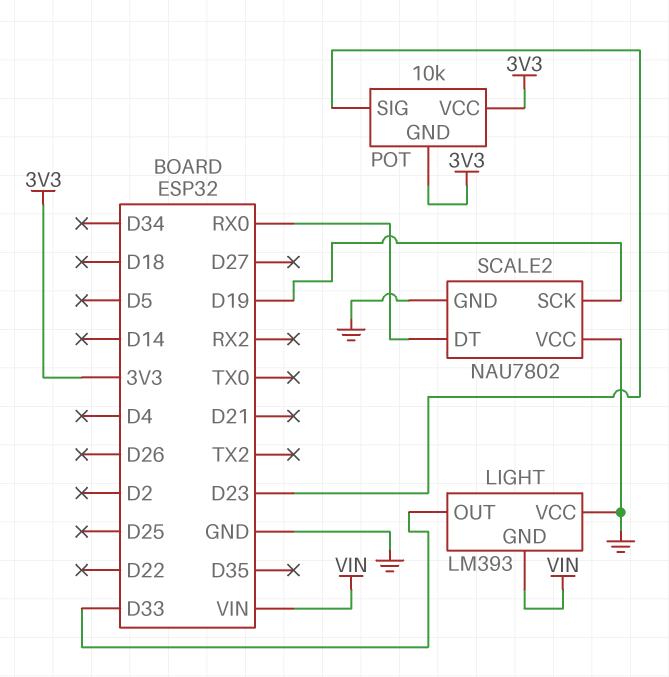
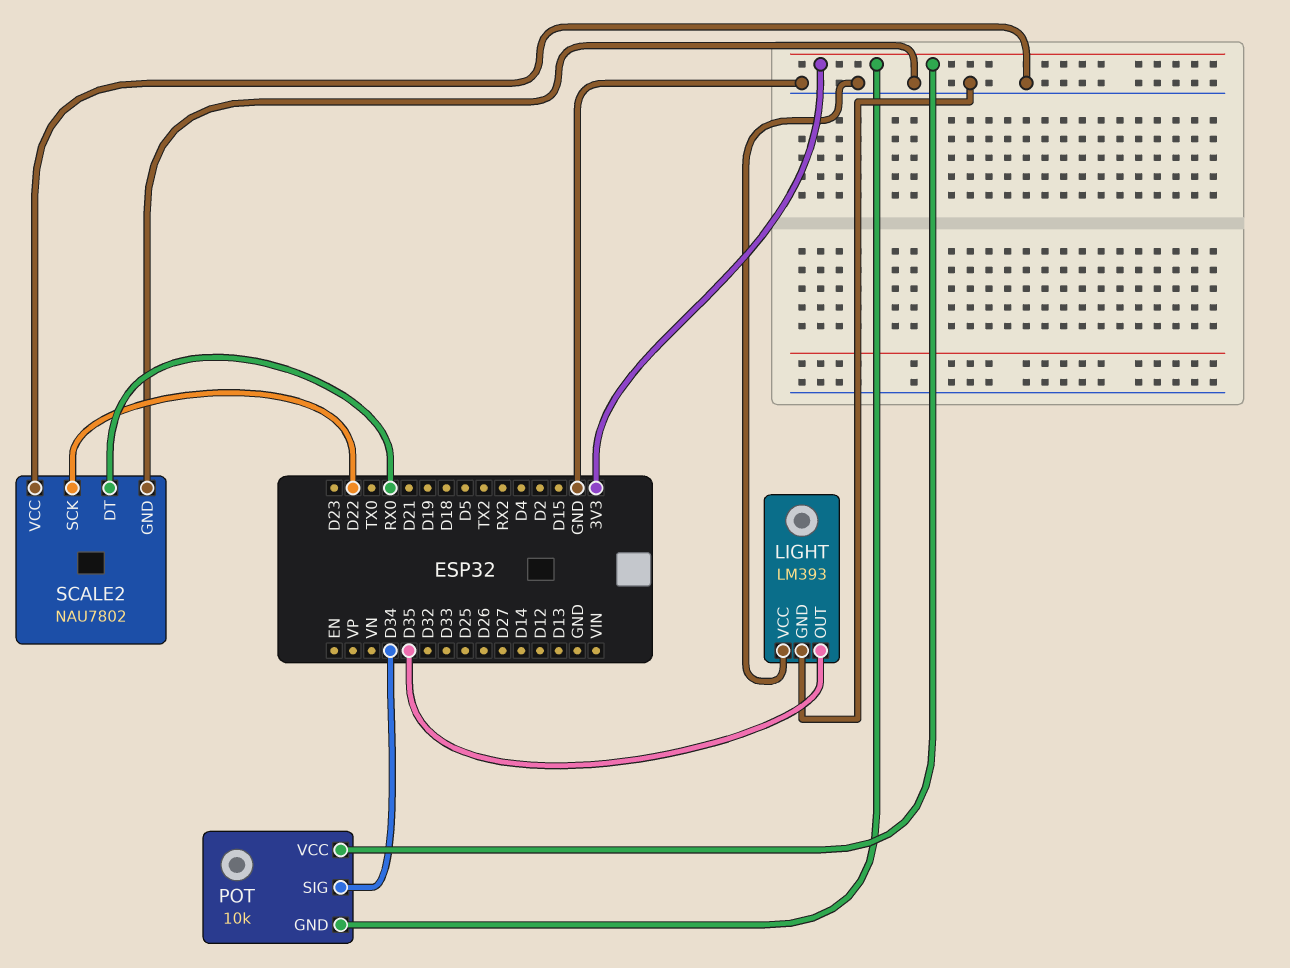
LIGHT pin GND: VIN -> GND
LIGHT pin OUT: D33 -> D35
POT pin SIG: D23 -> D34
SCALE2 pin SCK: D19 -> D22

